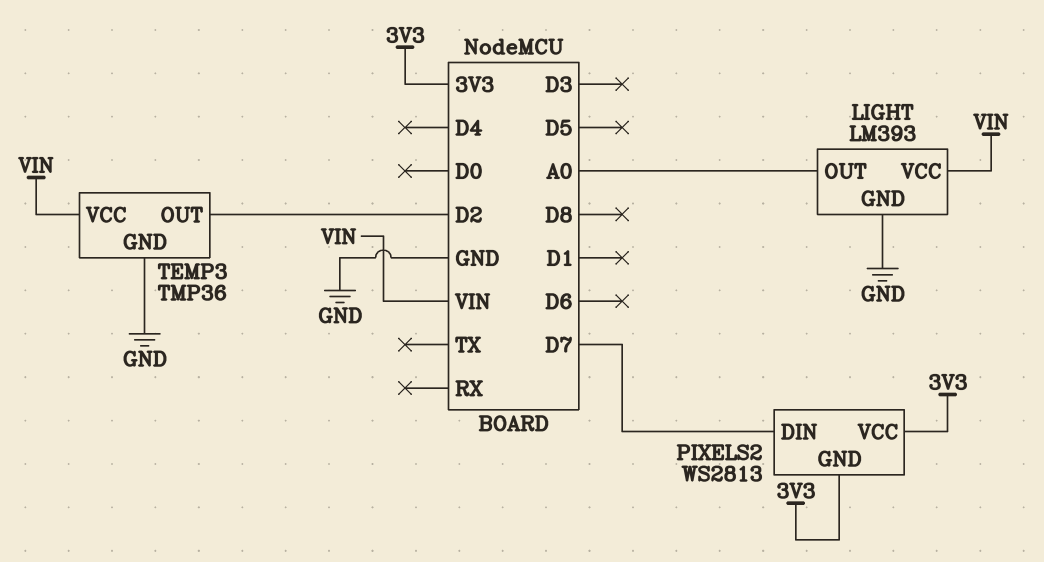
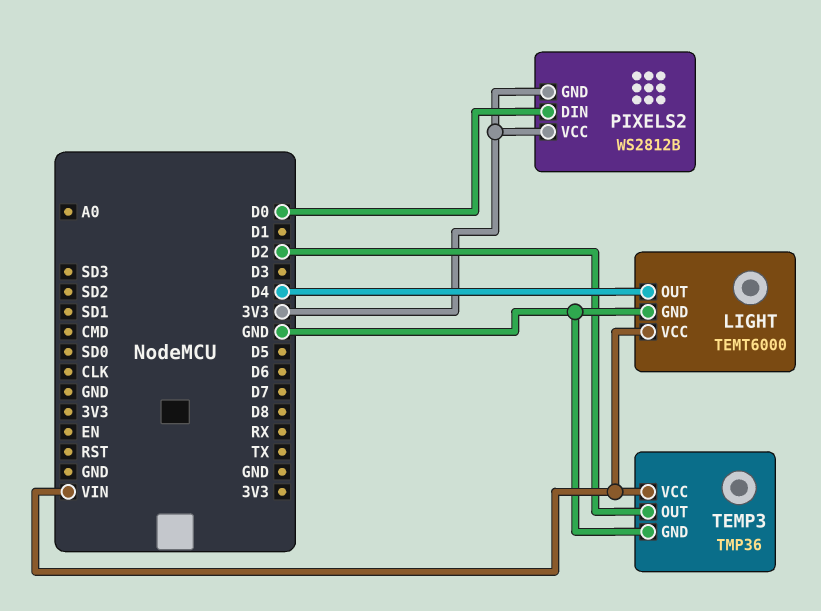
LIGHT: LM393 -> TEMT6000
LIGHT pin OUT: A0 -> D4
PIXELS2: WS2813 -> WS2812B
PIXELS2 pin DIN: D7 -> D0

